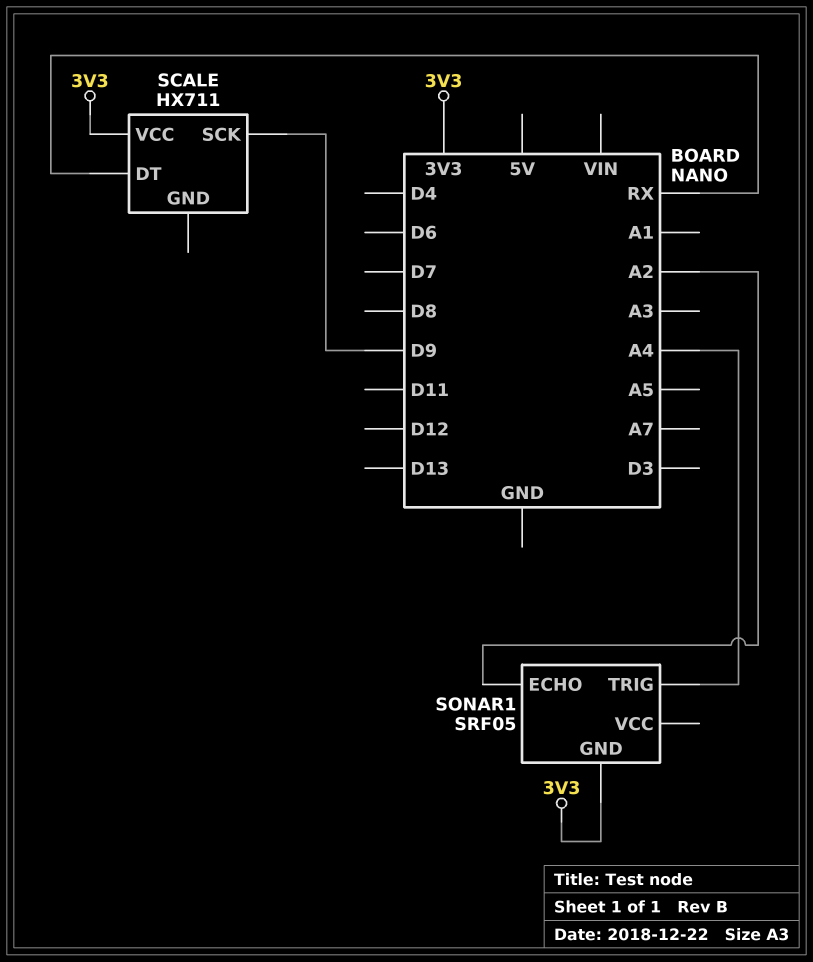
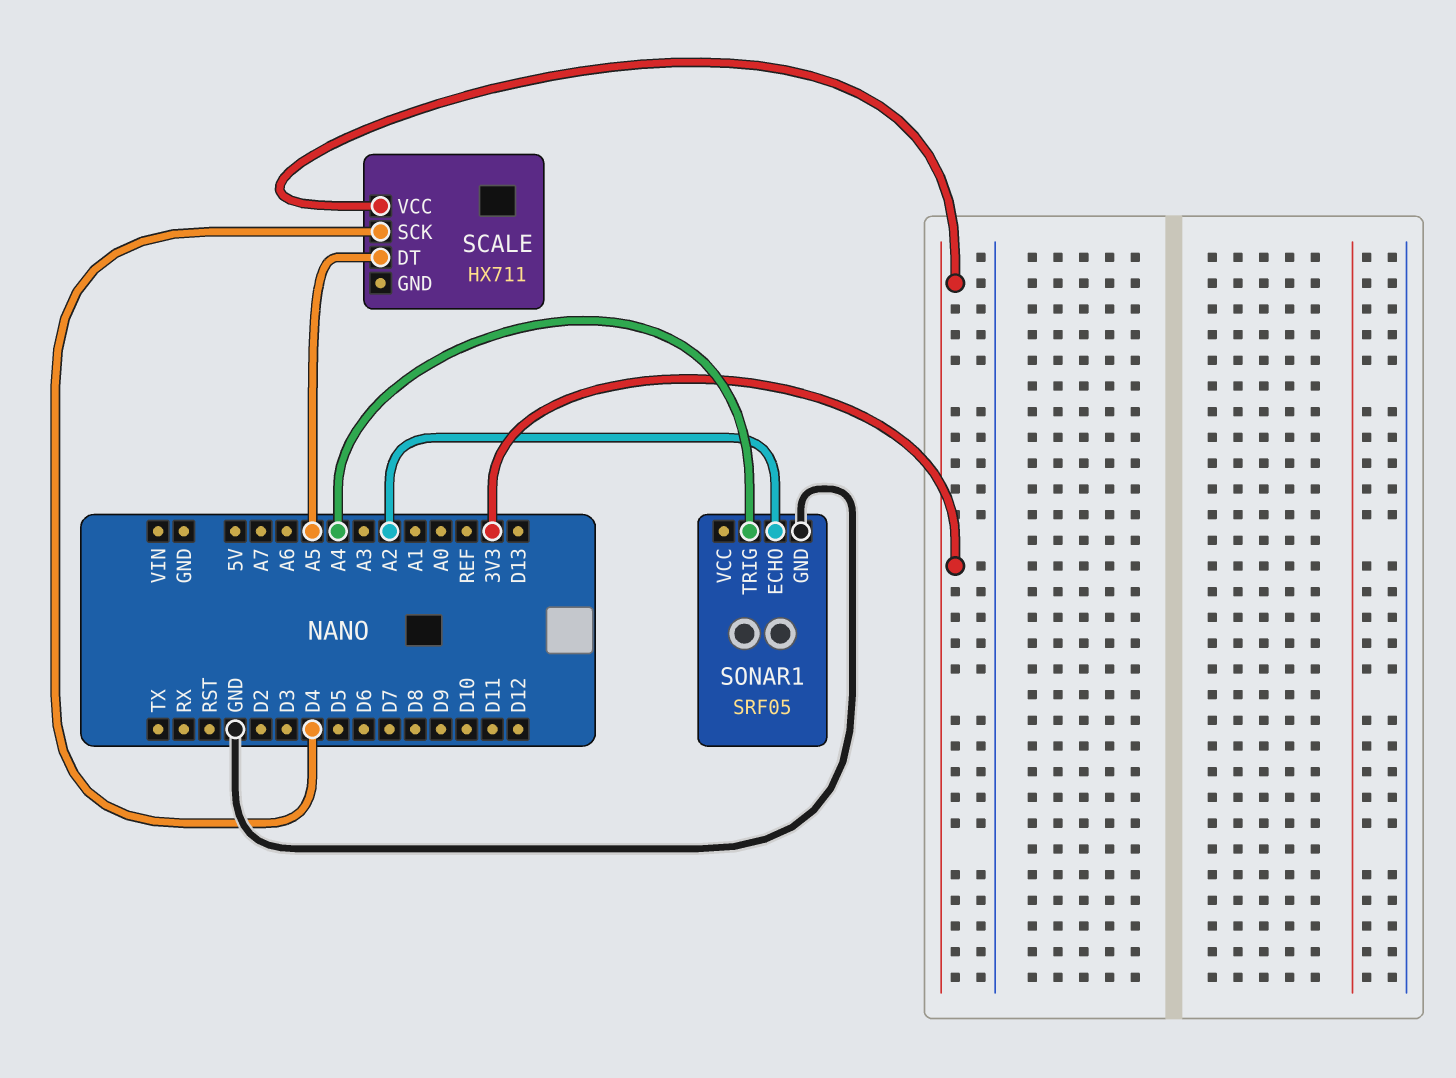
SCALE pin DT: RX -> A5
SCALE pin SCK: D9 -> D4
SONAR1 pin GND: 3V3 -> GND

